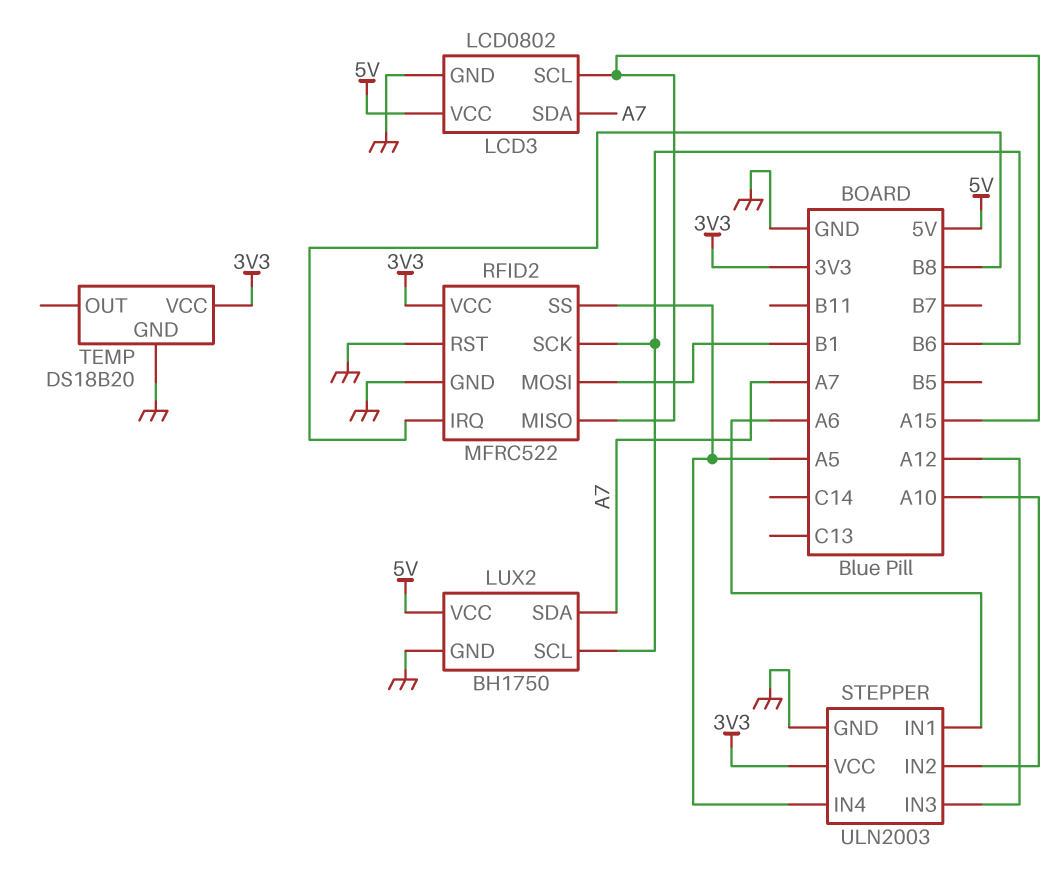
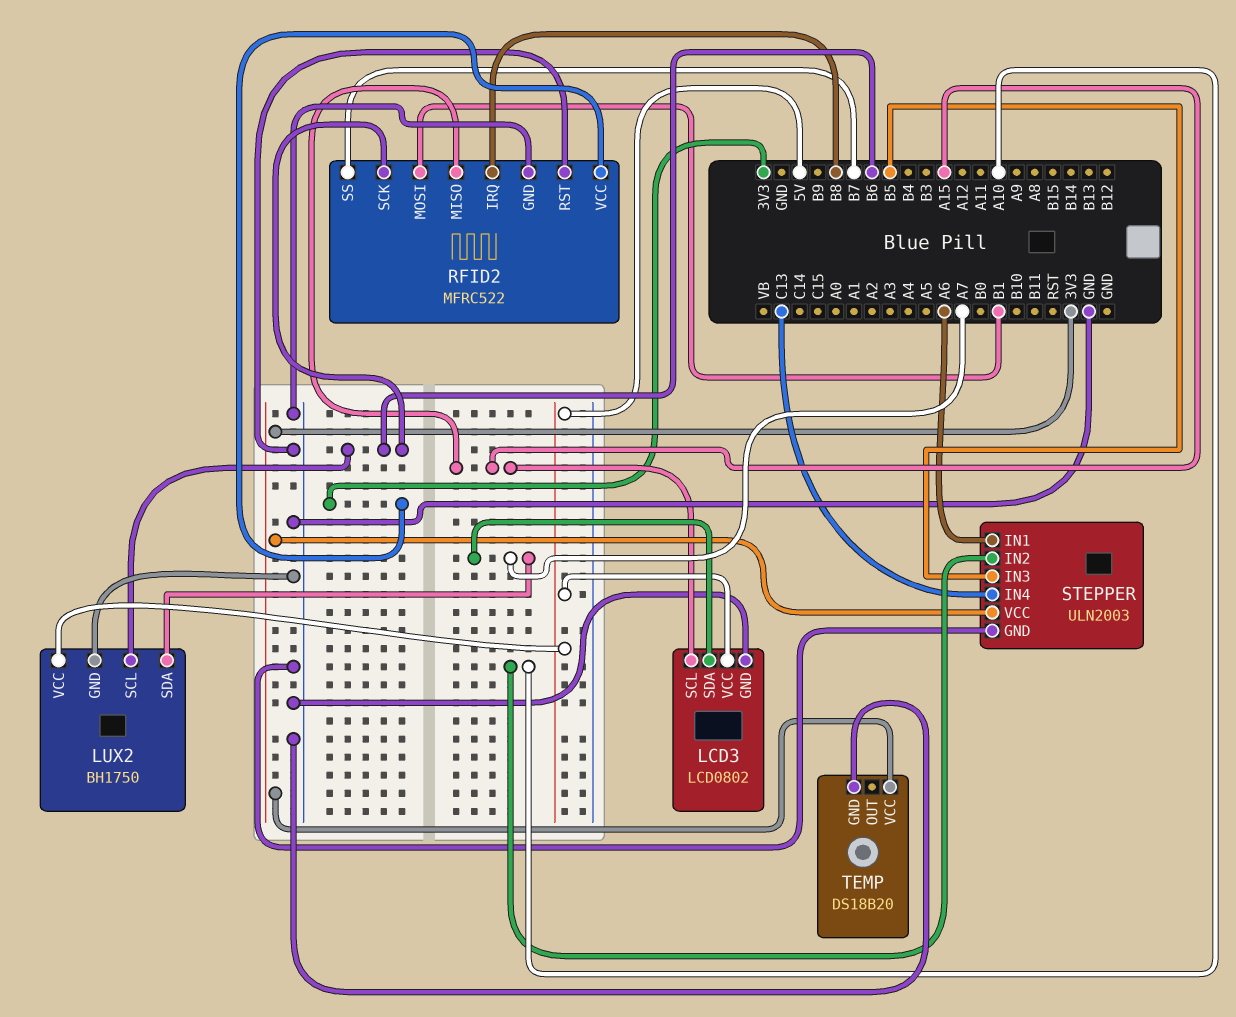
RFID2 pin SS: A5 -> B7
STEPPER pin IN3: A12 -> B5
STEPPER pin IN4: A5 -> C13

